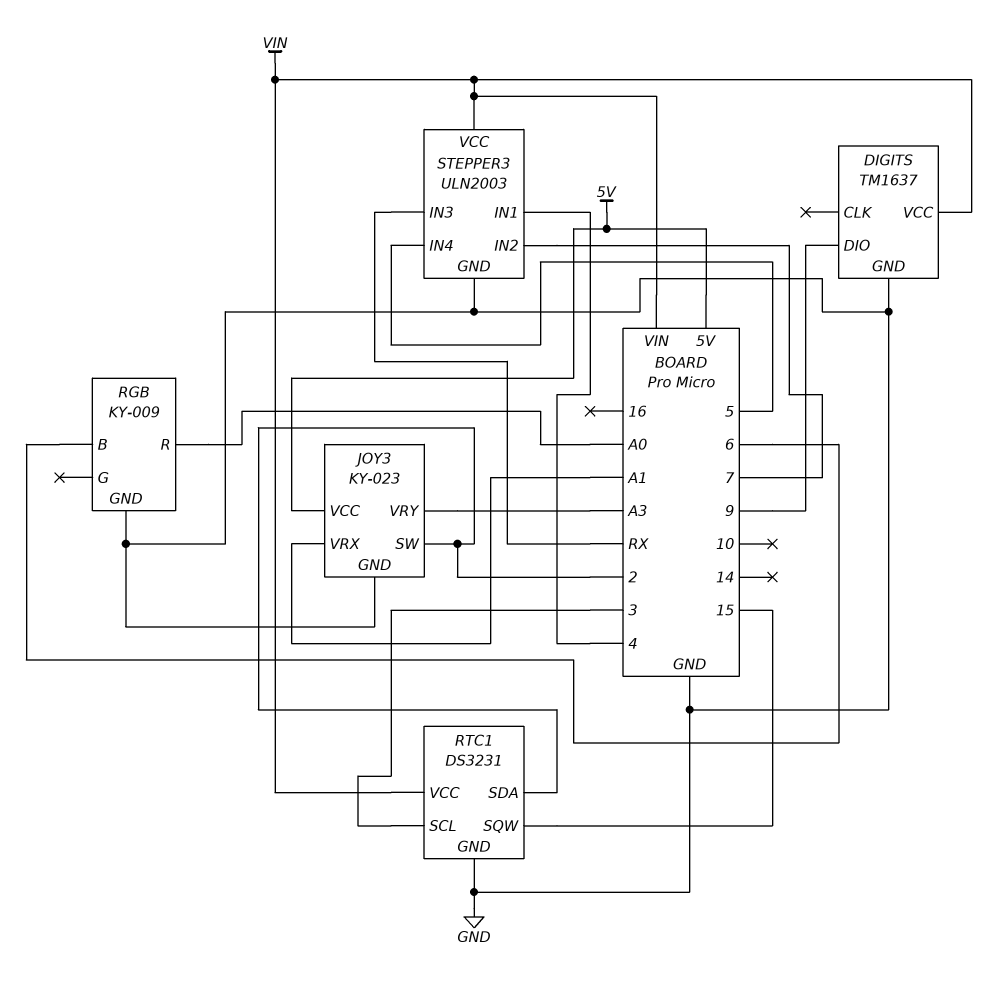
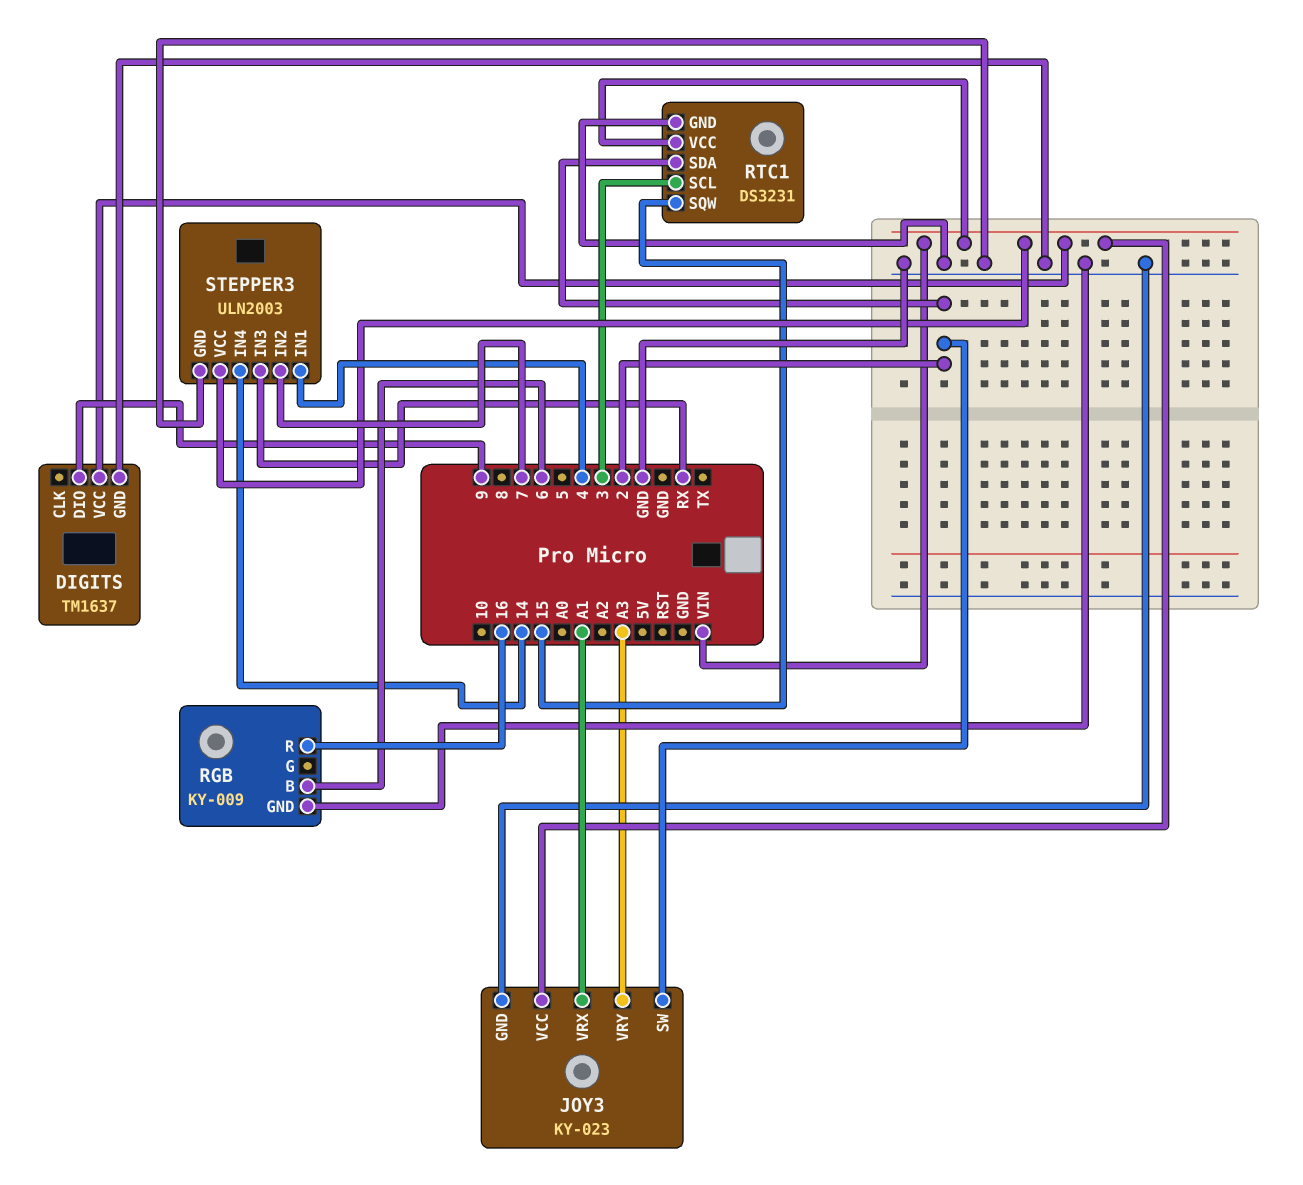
JOY3 pin VCC: 5V -> VIN
RGB pin R: A0 -> 16
STEPPER3 pin IN4: 5 -> 14

